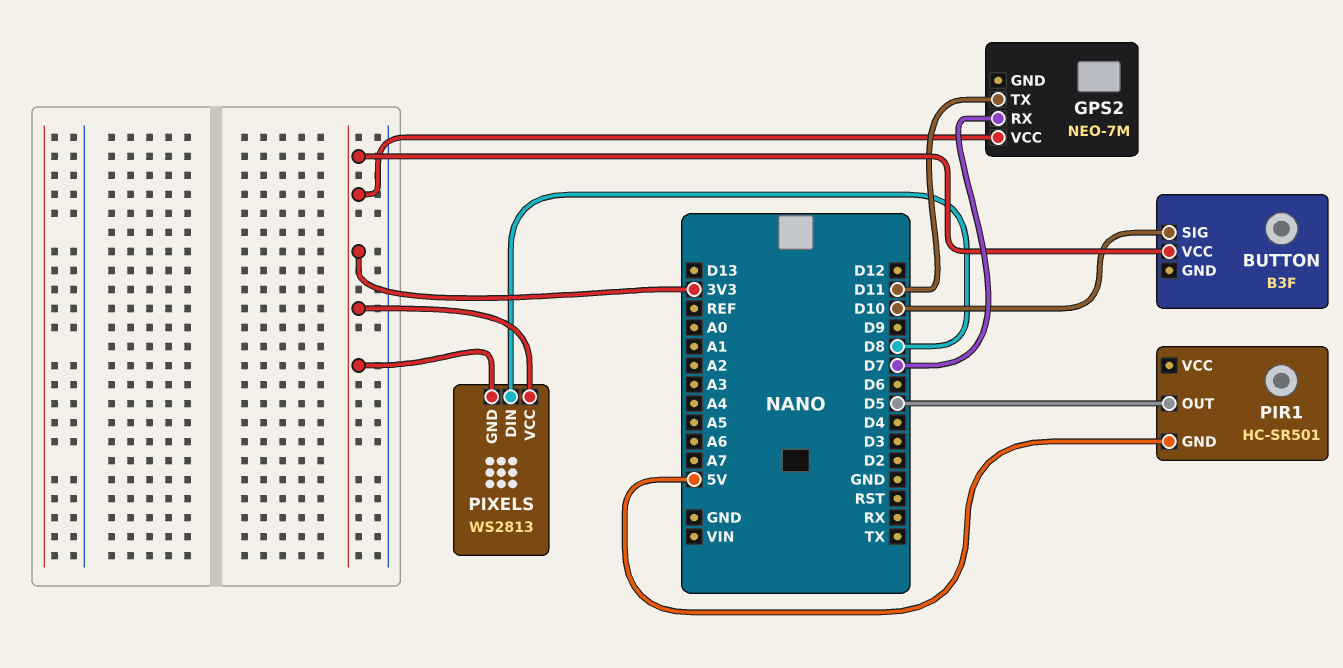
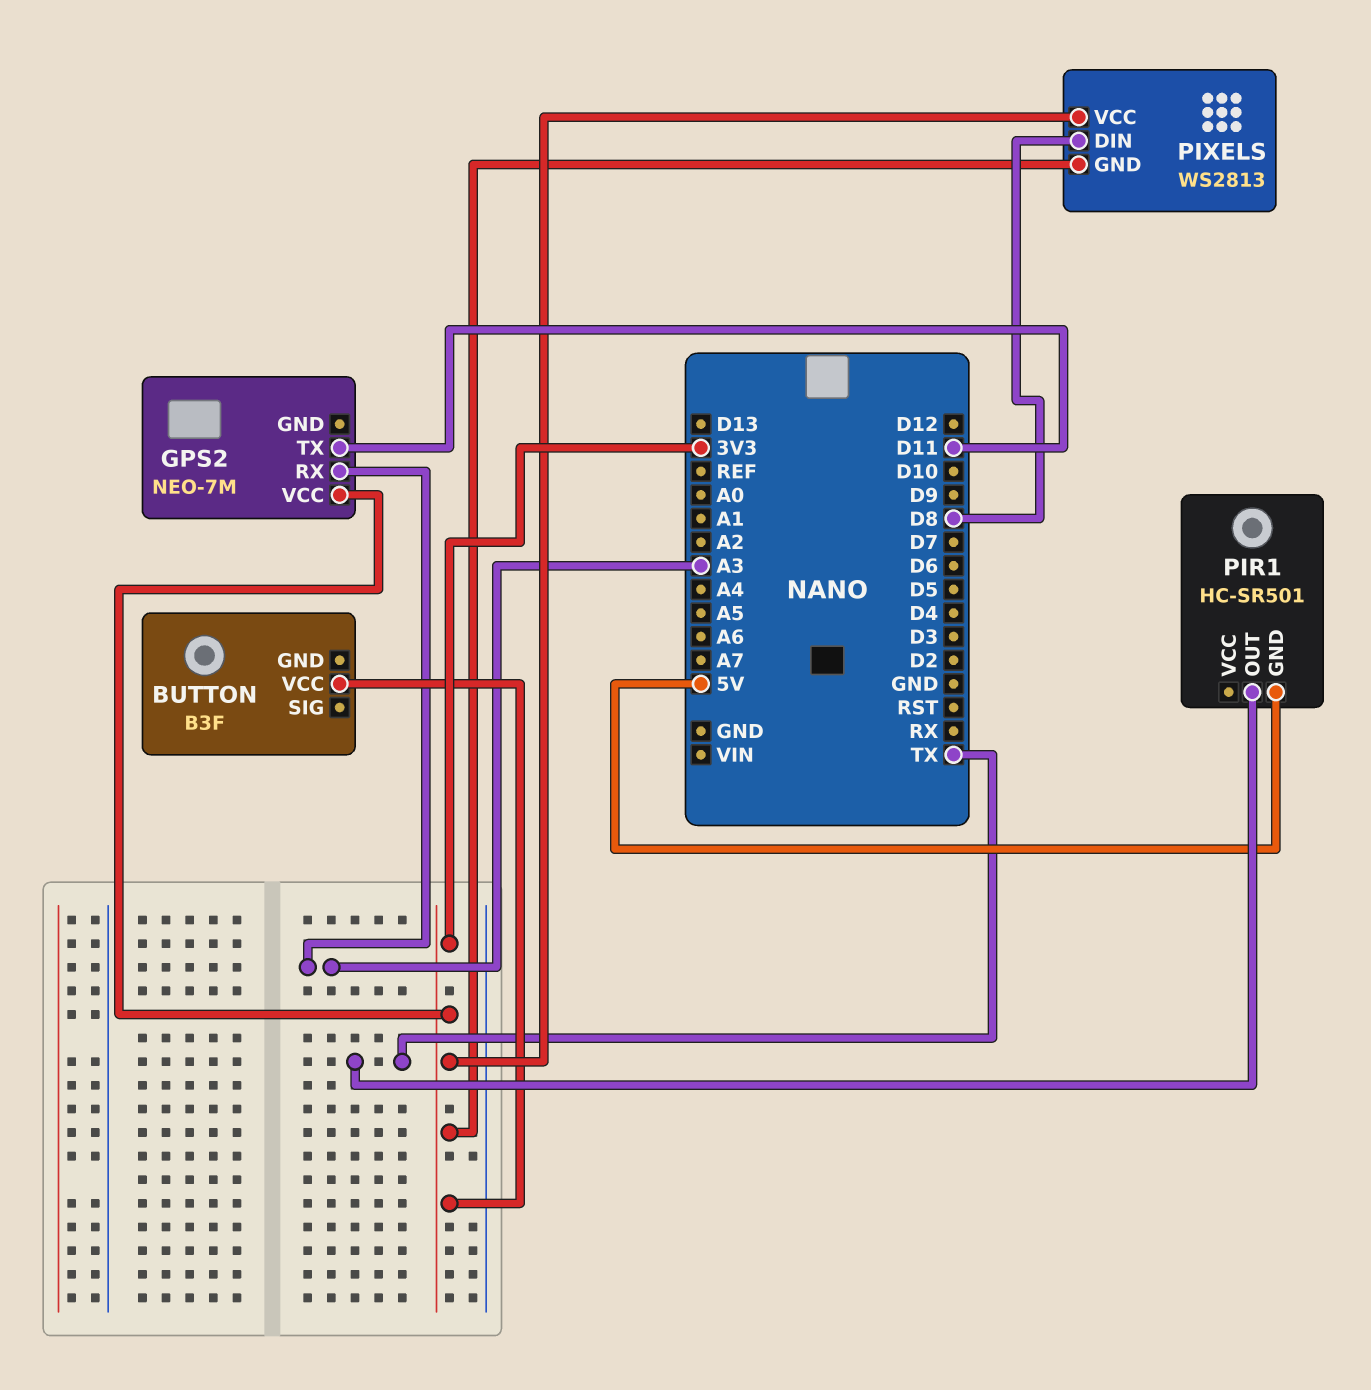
BUTTON pin SIG: D10 -> none
GPS2 pin RX: D7 -> A3
PIR1 pin OUT: D5 -> TX

